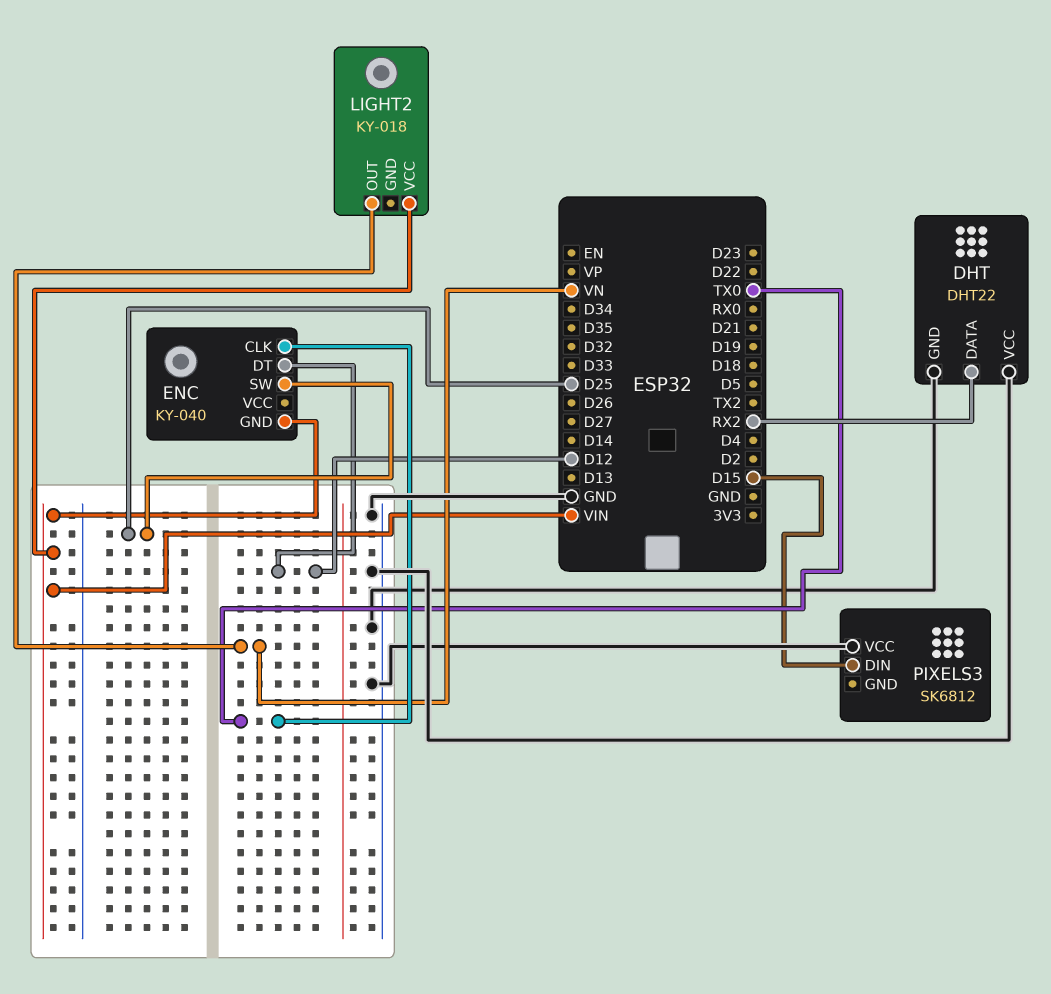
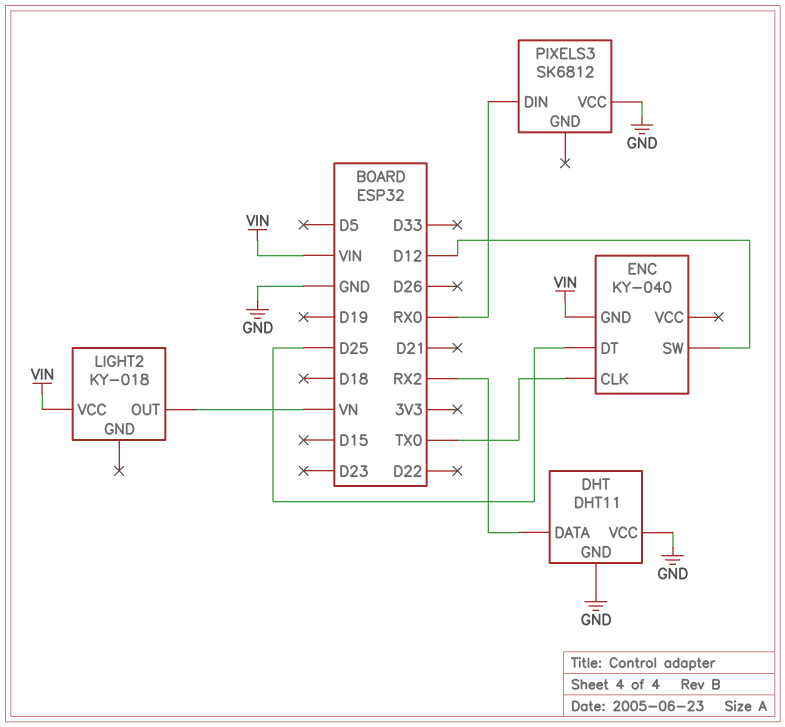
DHT: DHT22 -> DHT11
ENC pin DT: D12 -> D25
ENC pin SW: D25 -> D12
PIXELS3 pin DIN: D15 -> RX0

